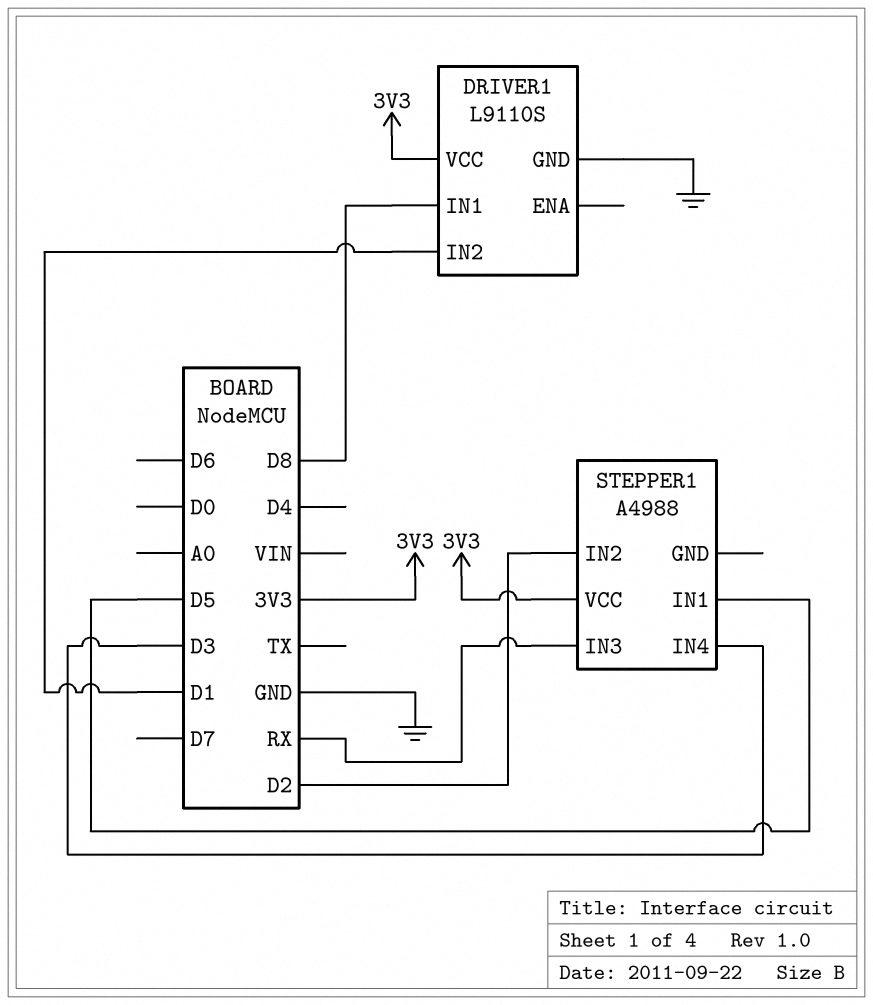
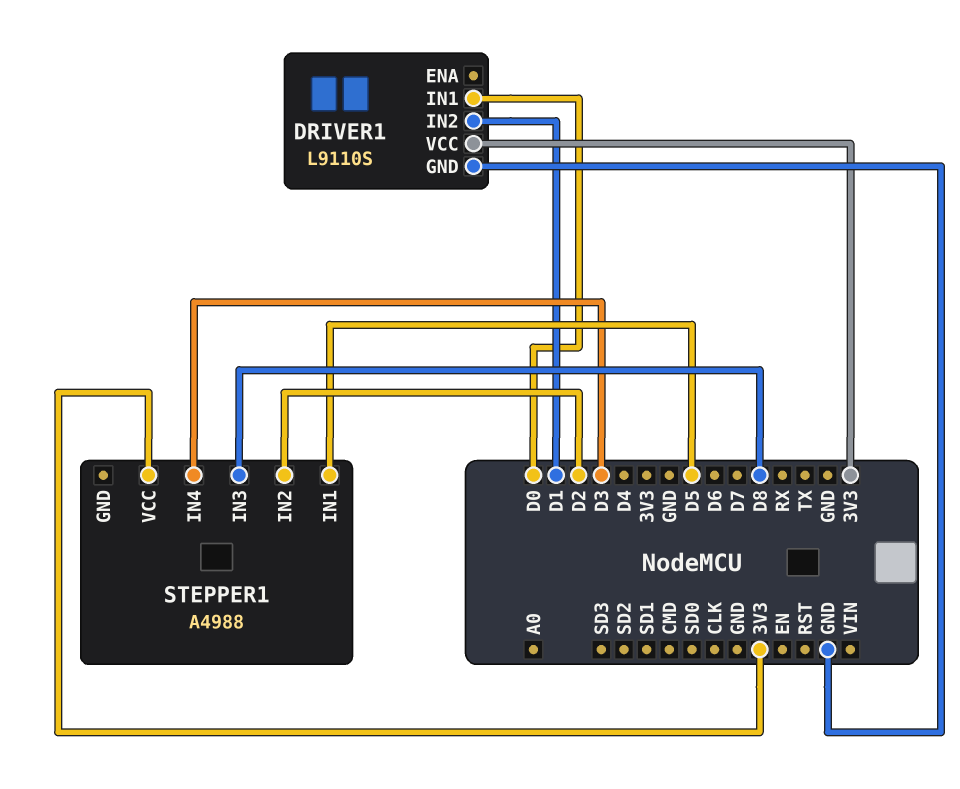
DRIVER1 pin IN1: D8 -> D0
STEPPER1 pin IN3: RX -> D8

